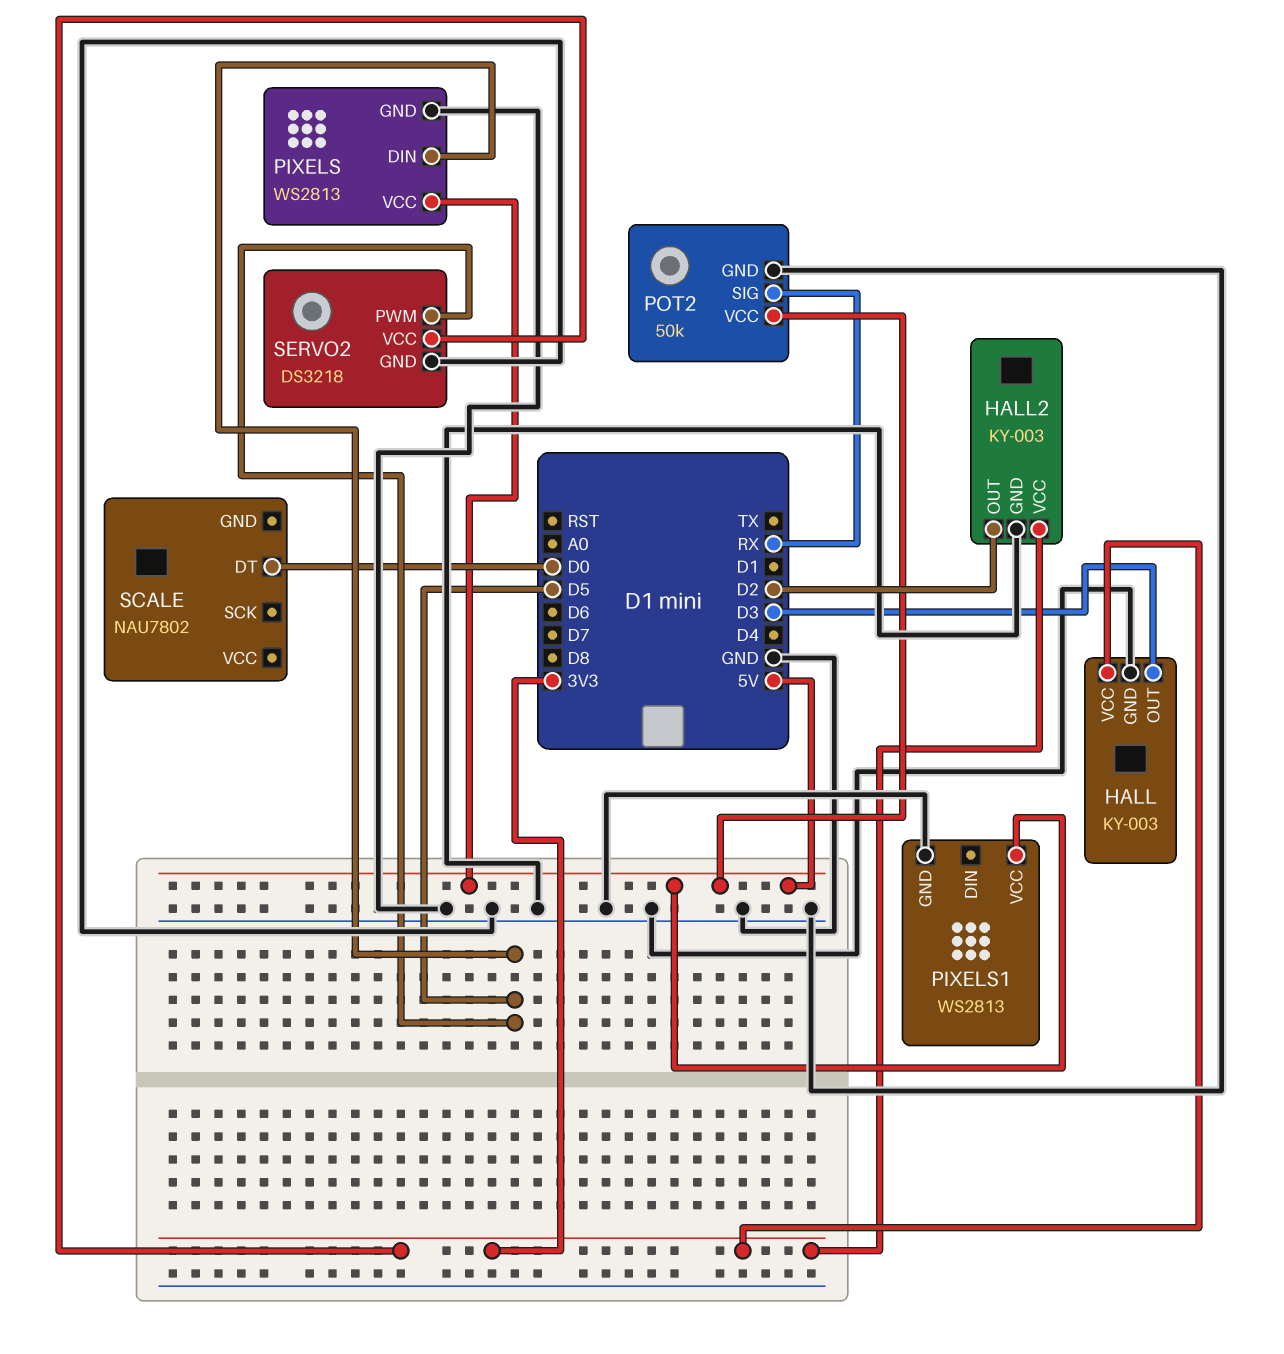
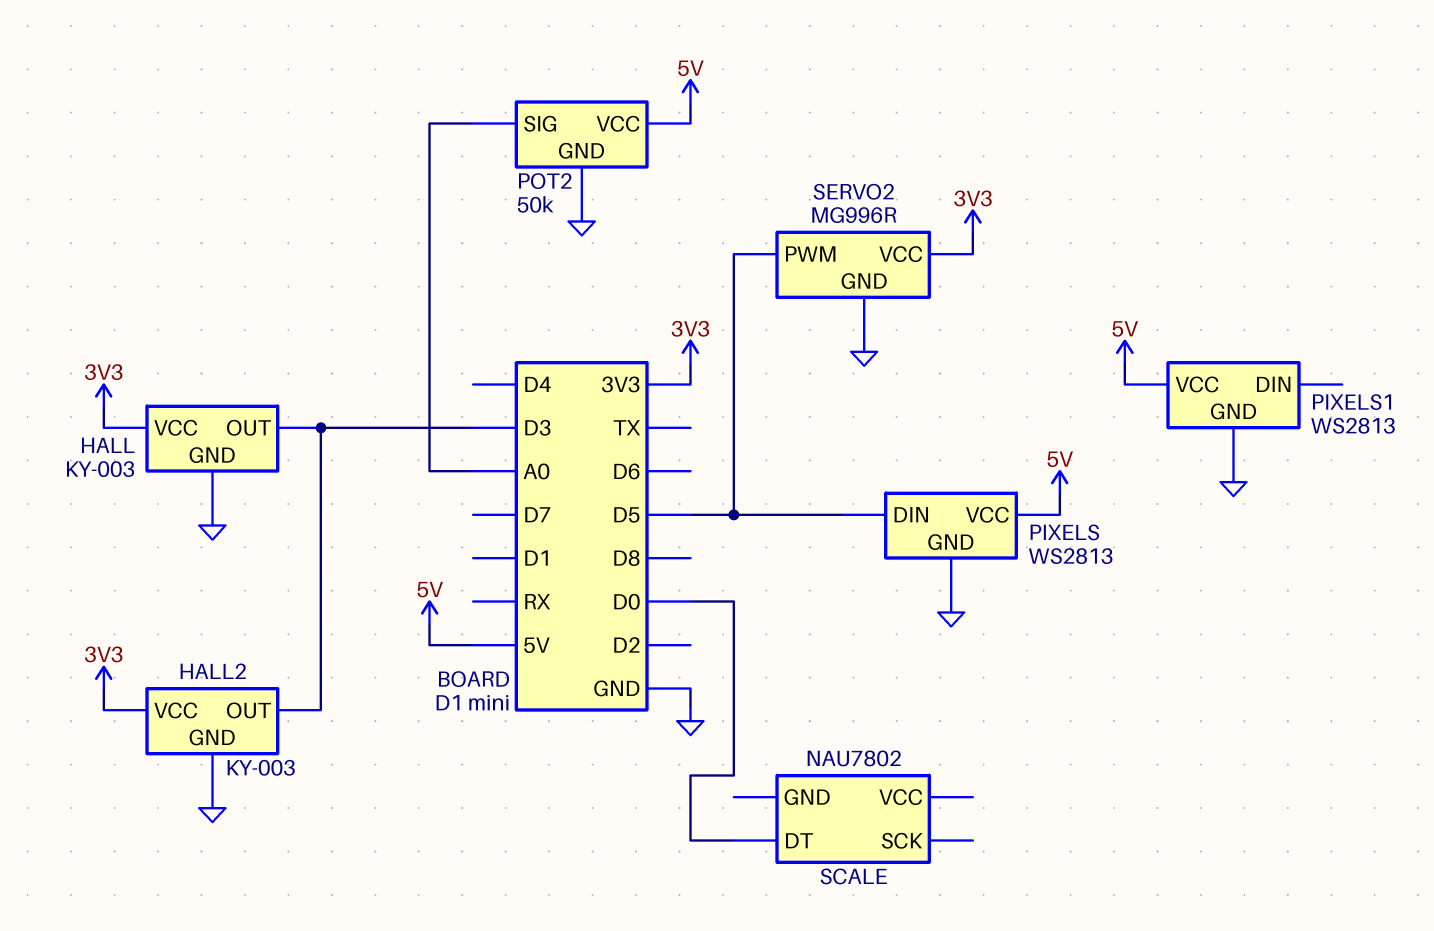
HALL2 pin OUT: D2 -> D3
POT2 pin SIG: RX -> A0
SERVO2: DS3218 -> MG996R

